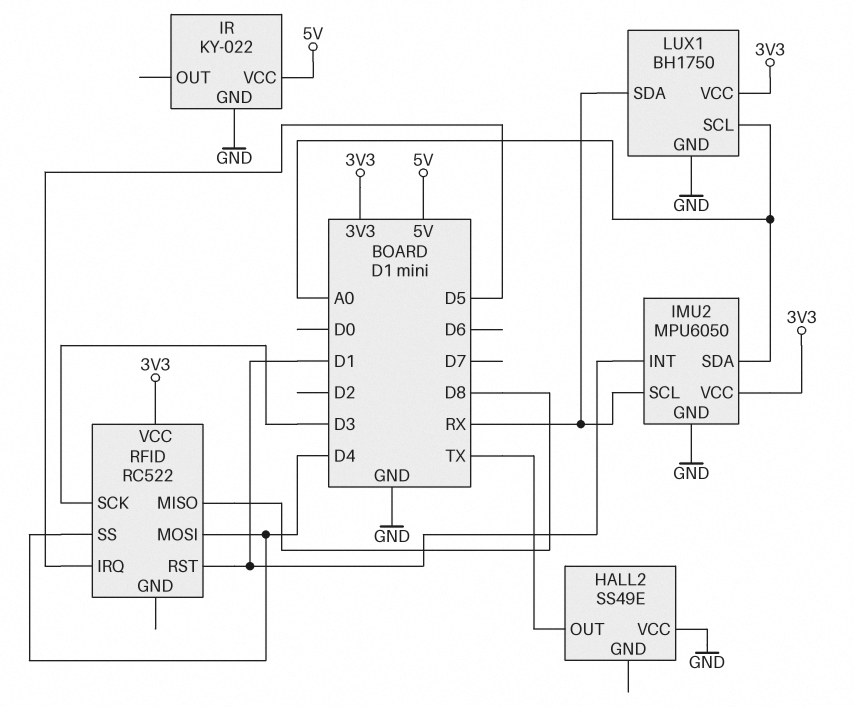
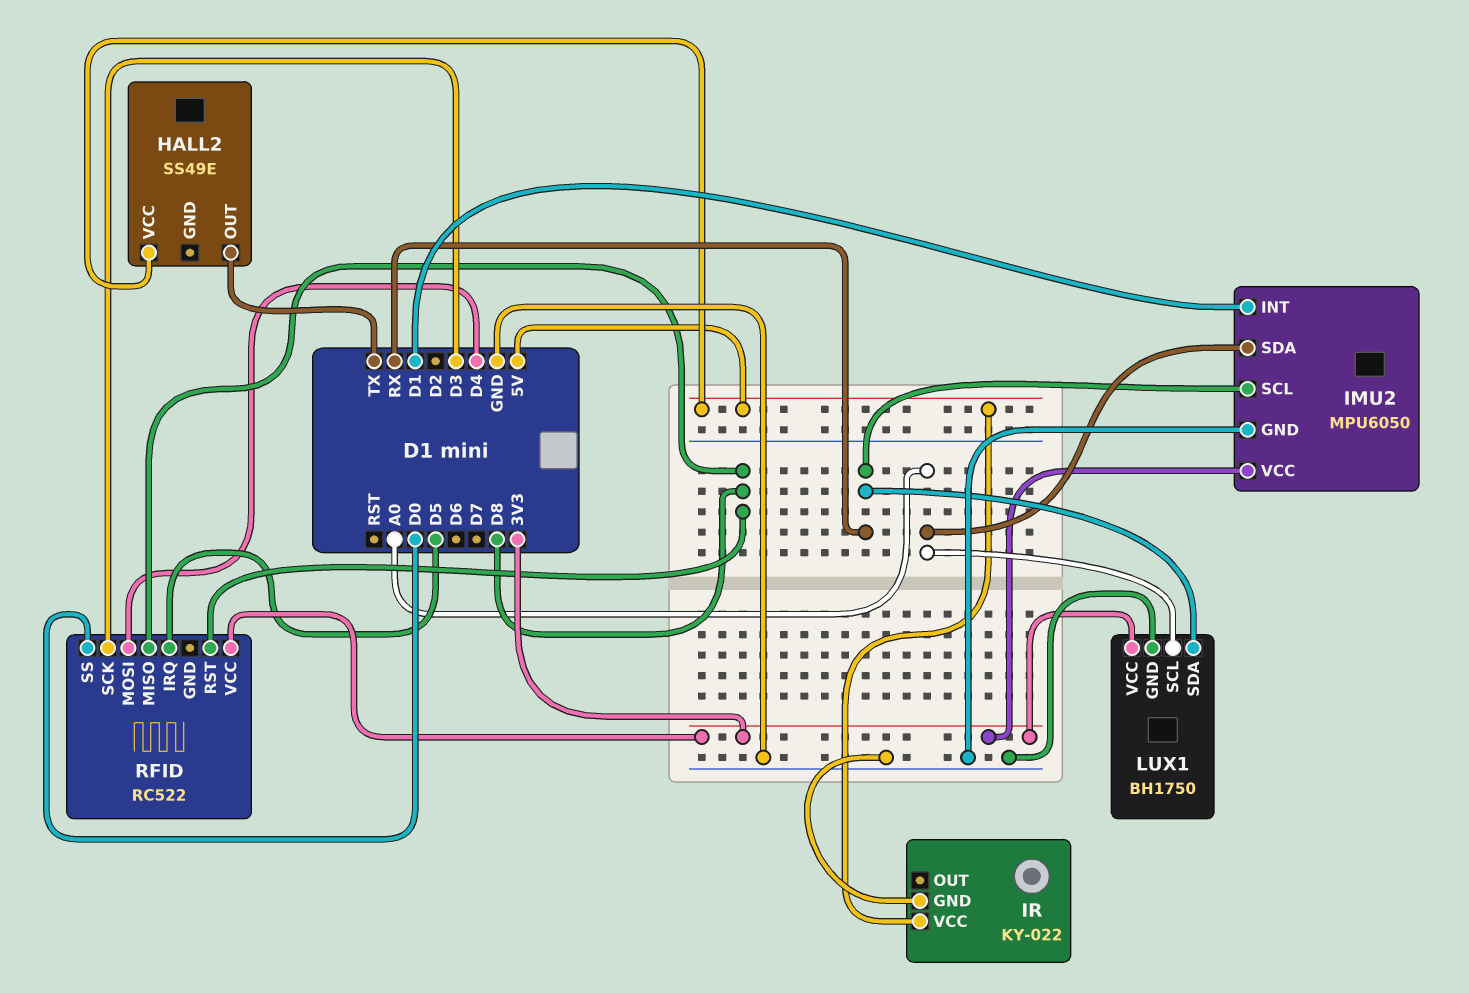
HALL2 pin VCC: GND -> 5V
RFID pin RST: D1 -> D8
RFID pin SS: D4 -> D0

